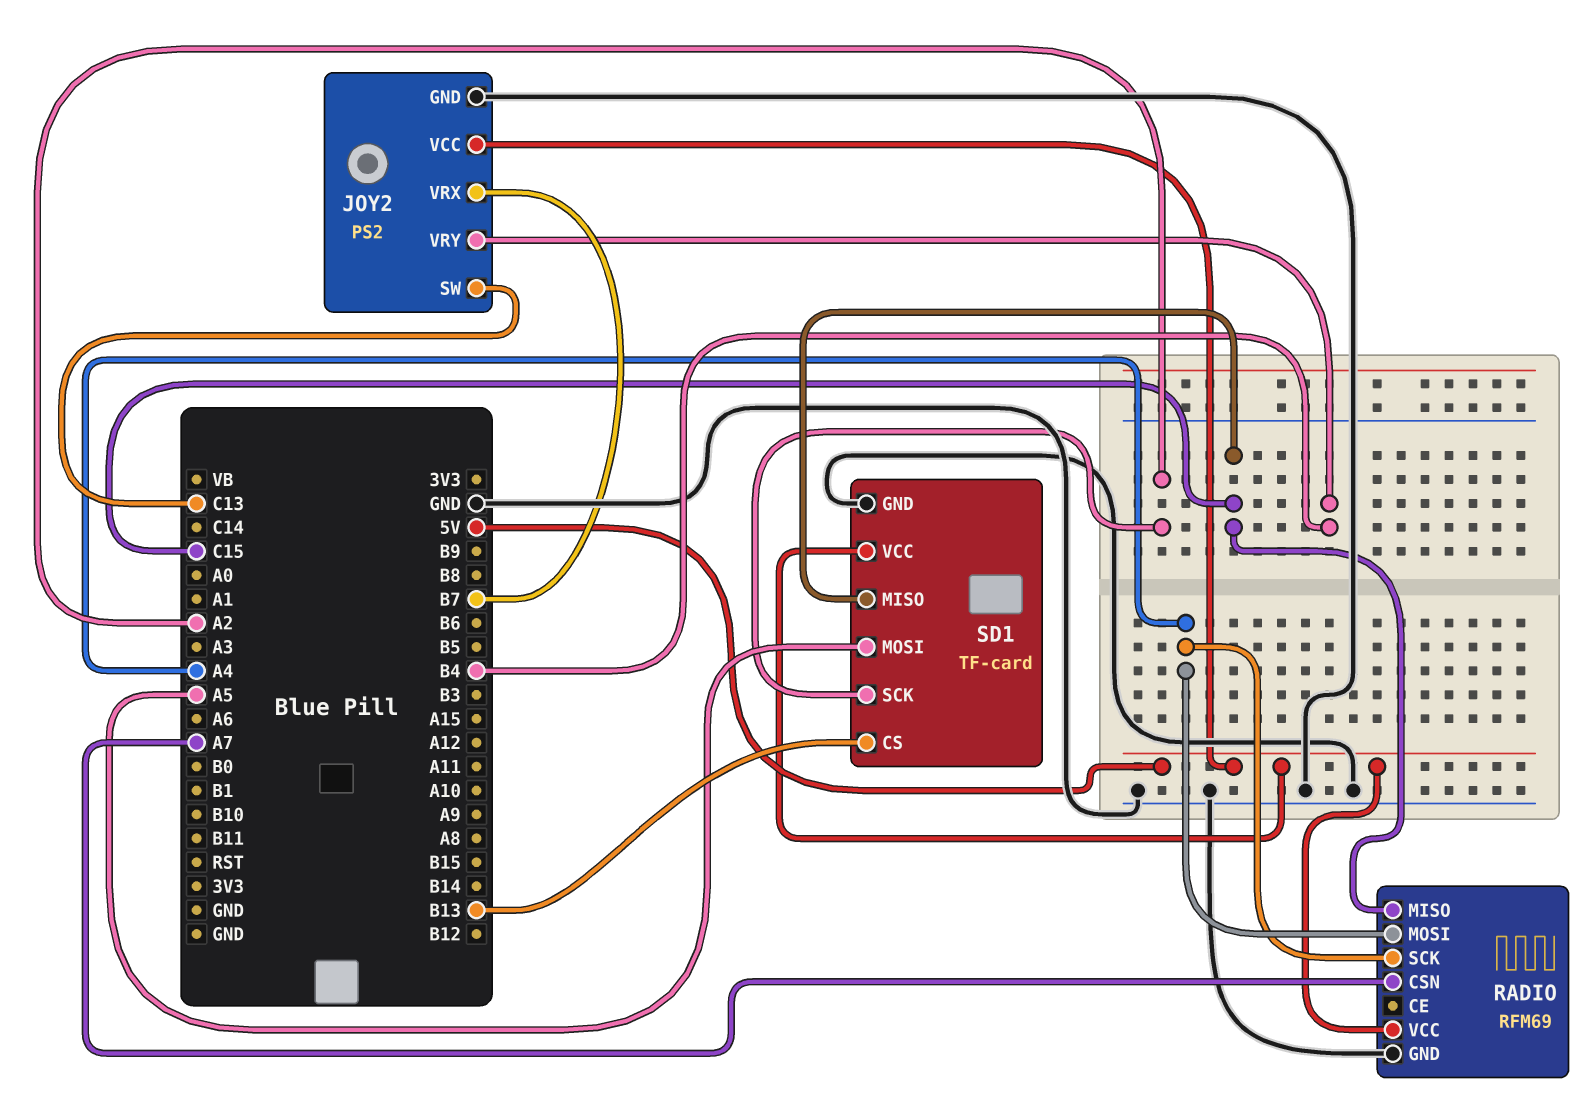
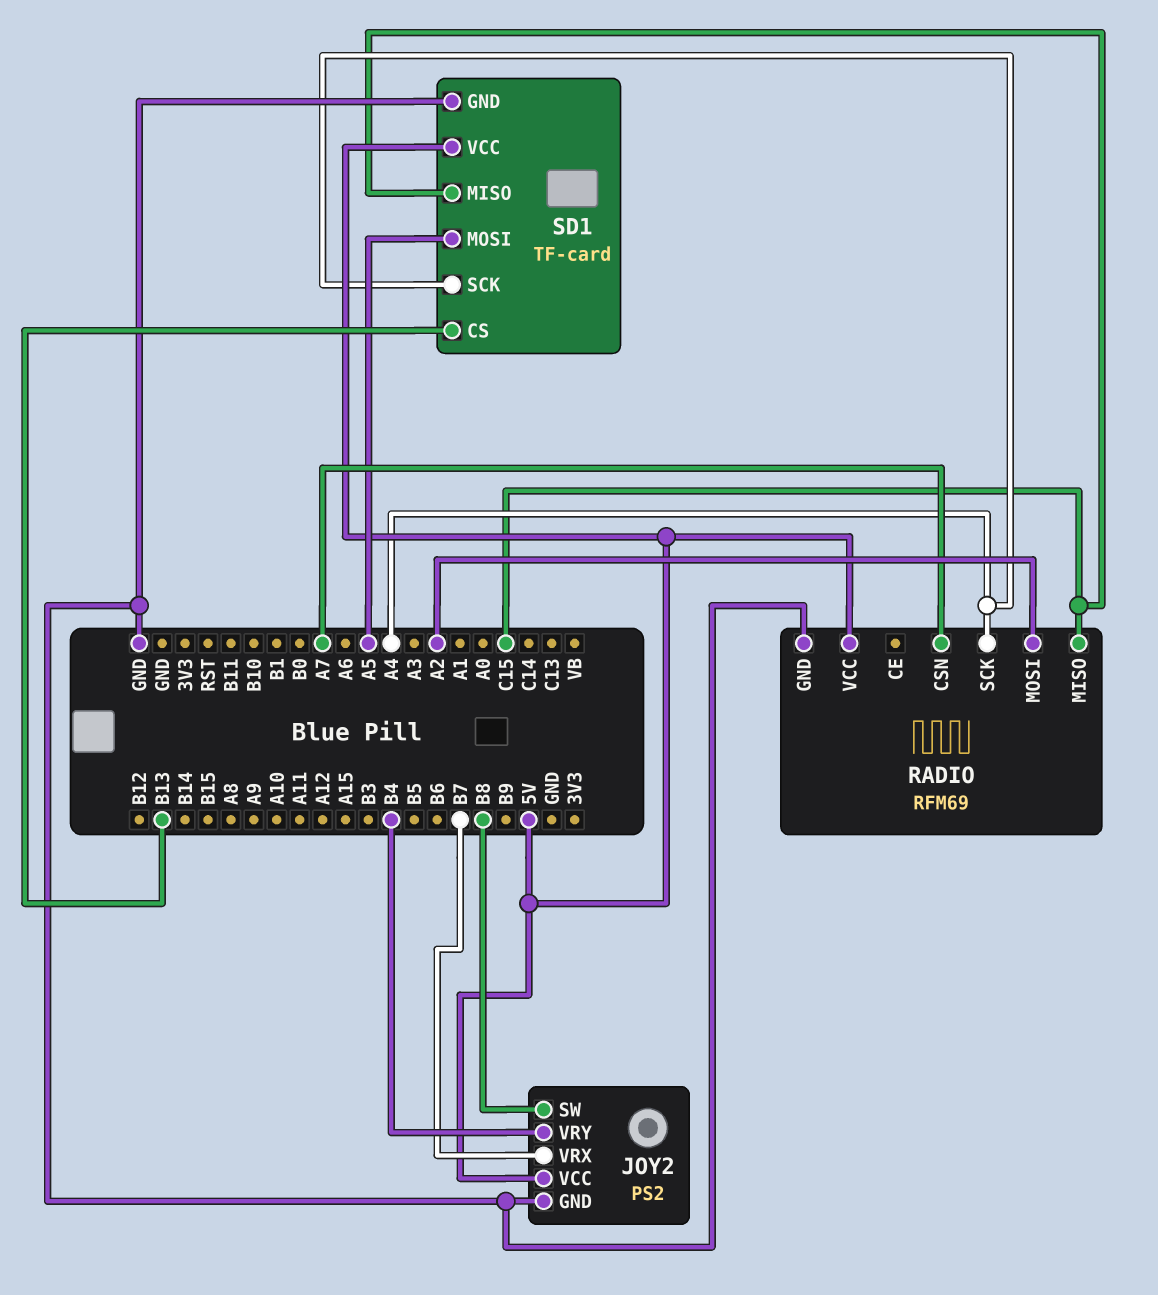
JOY2 pin SW: C13 -> B8
RADIO pin MOSI: A4 -> A2
SD1 pin SCK: A2 -> A4

